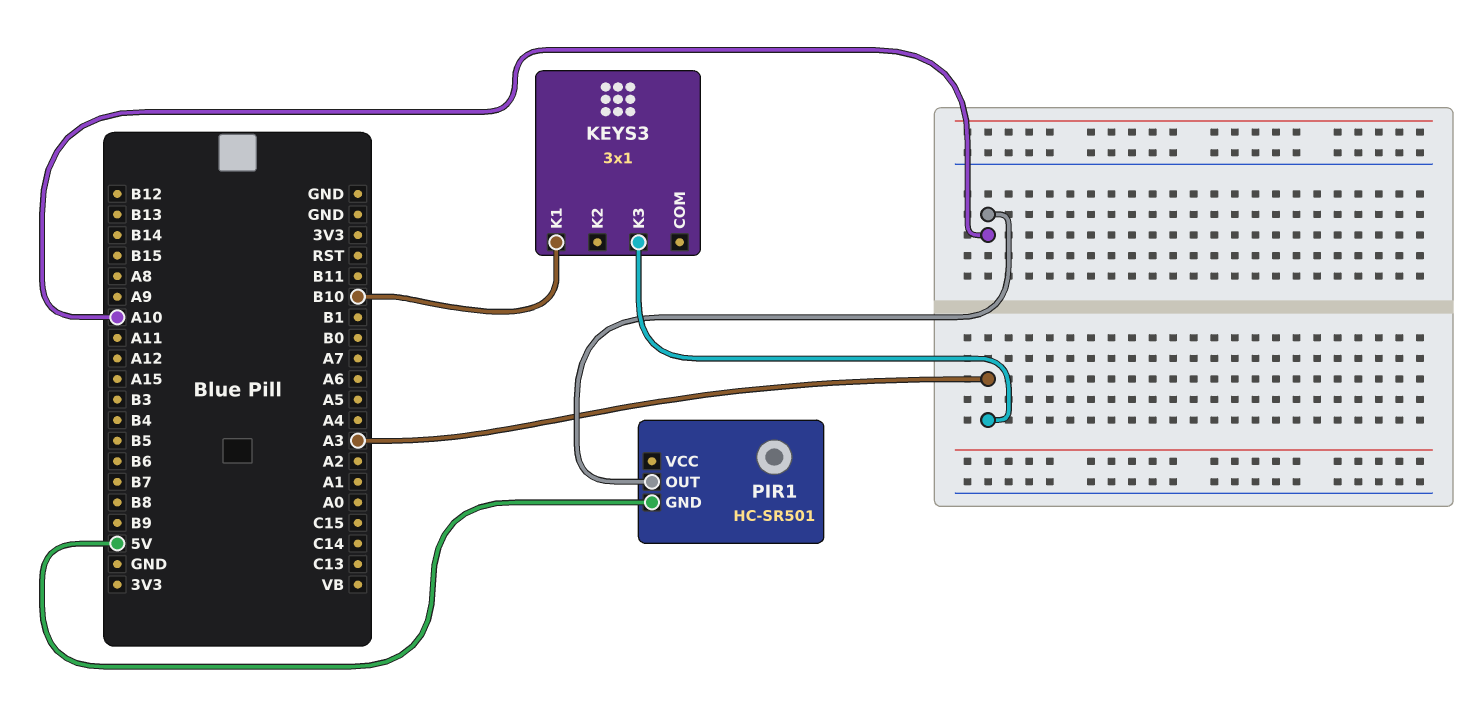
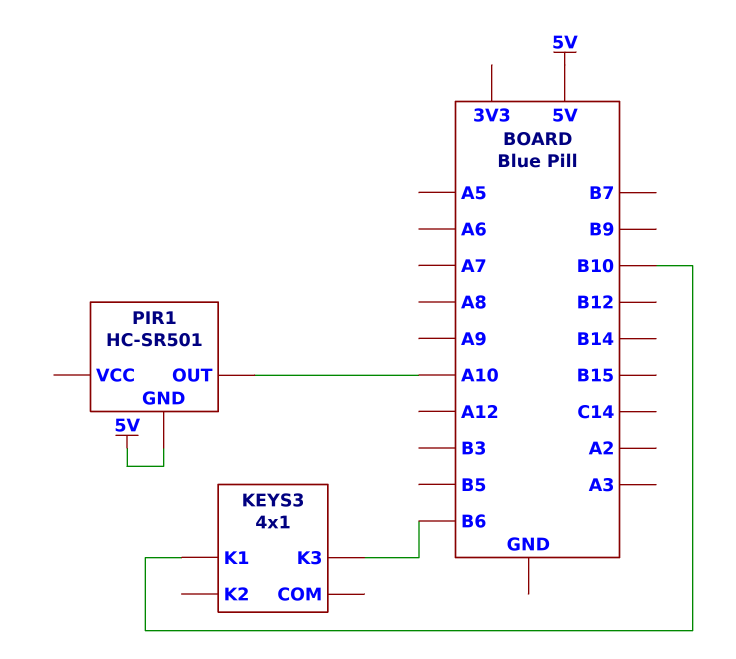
KEYS3: 3x1 -> 4x1
KEYS3 pin K3: A3 -> B6

